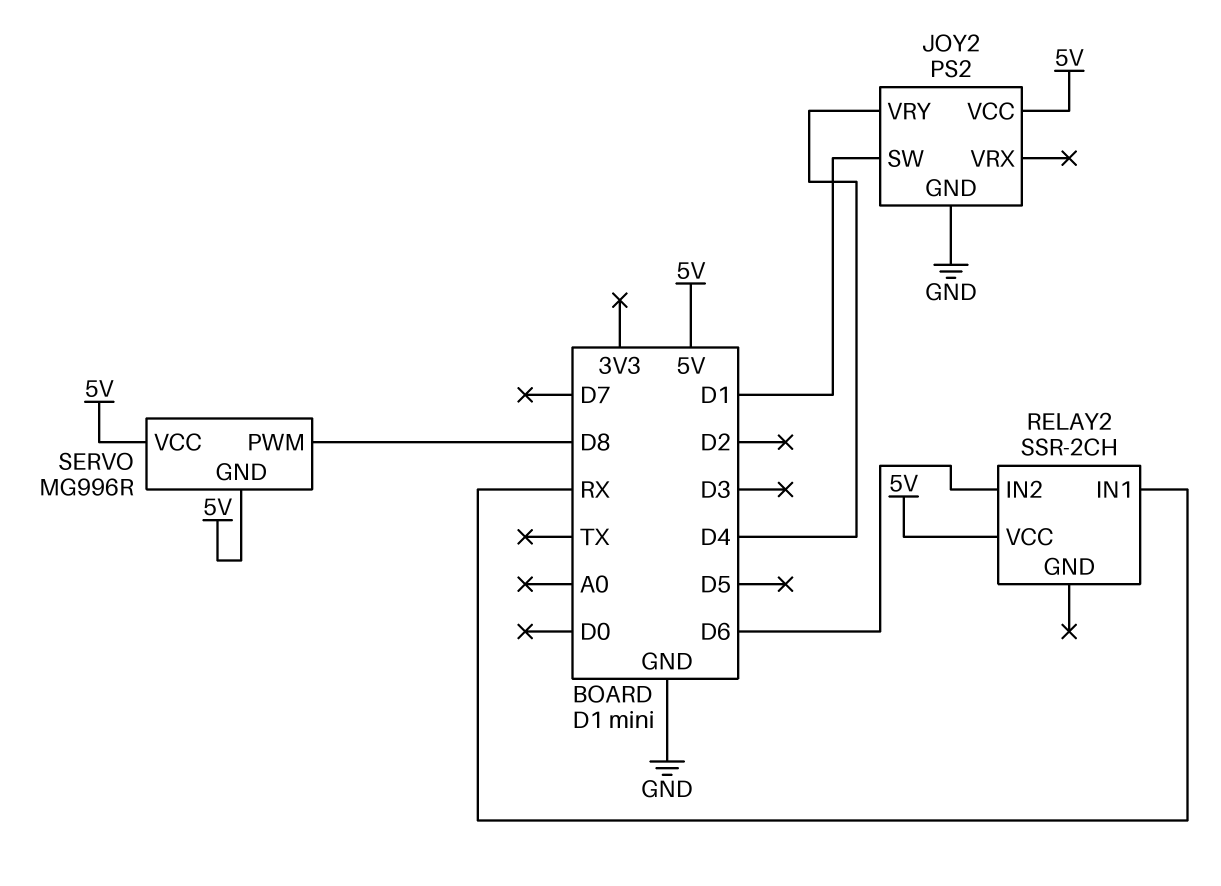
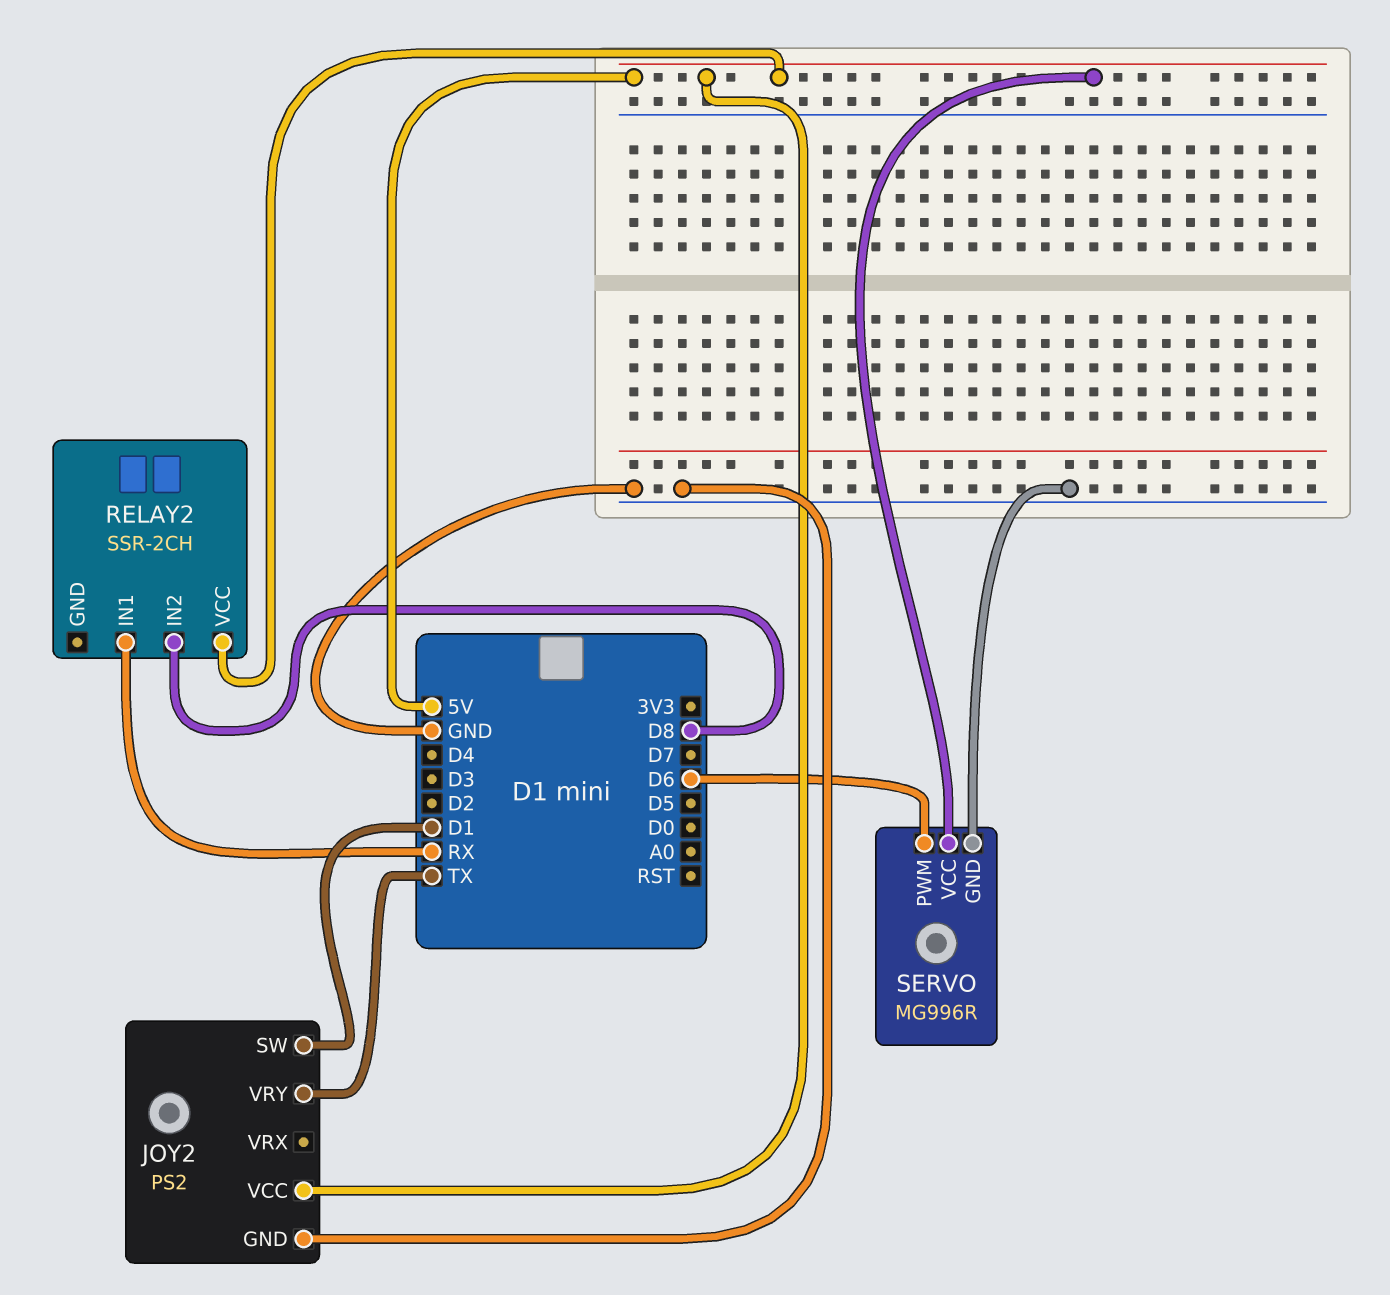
JOY2 pin VRY: D4 -> TX
RELAY2 pin IN2: D6 -> D8
SERVO pin GND: 5V -> GND
SERVO pin PWM: D8 -> D6

